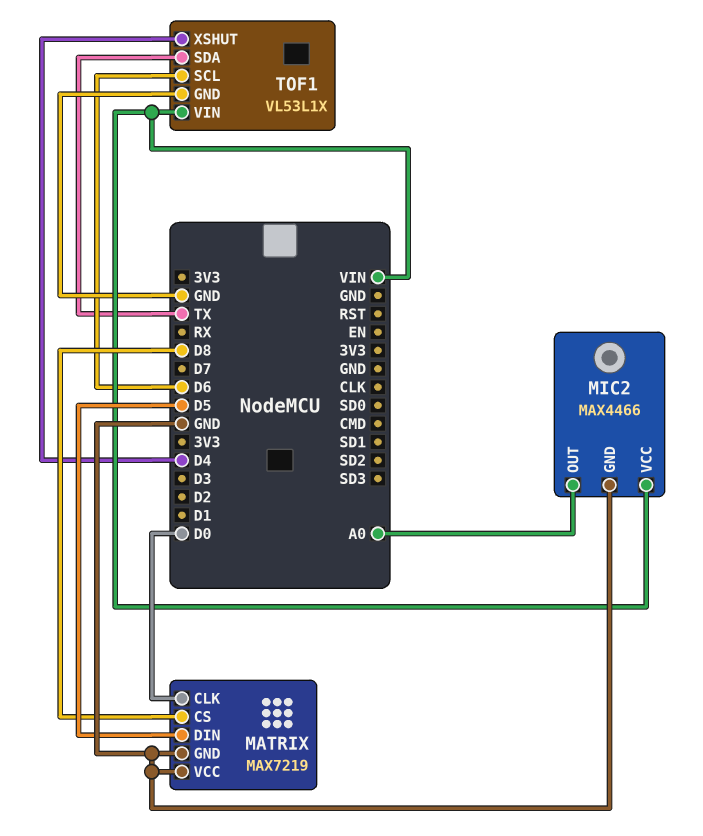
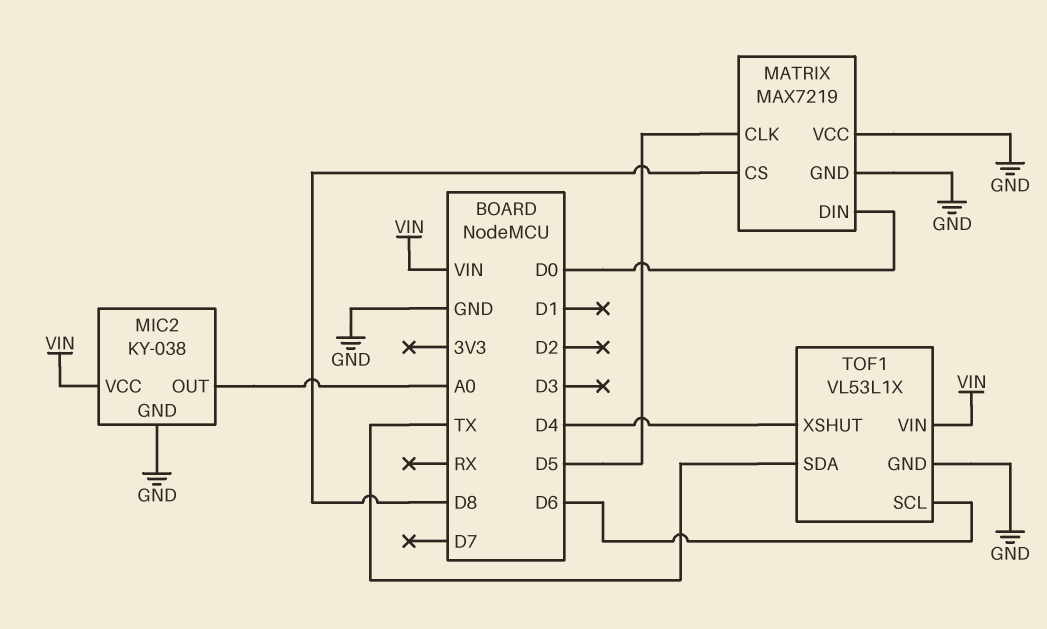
MATRIX pin CLK: D0 -> D5
MATRIX pin DIN: D5 -> D0
MIC2: MAX4466 -> KY-038

